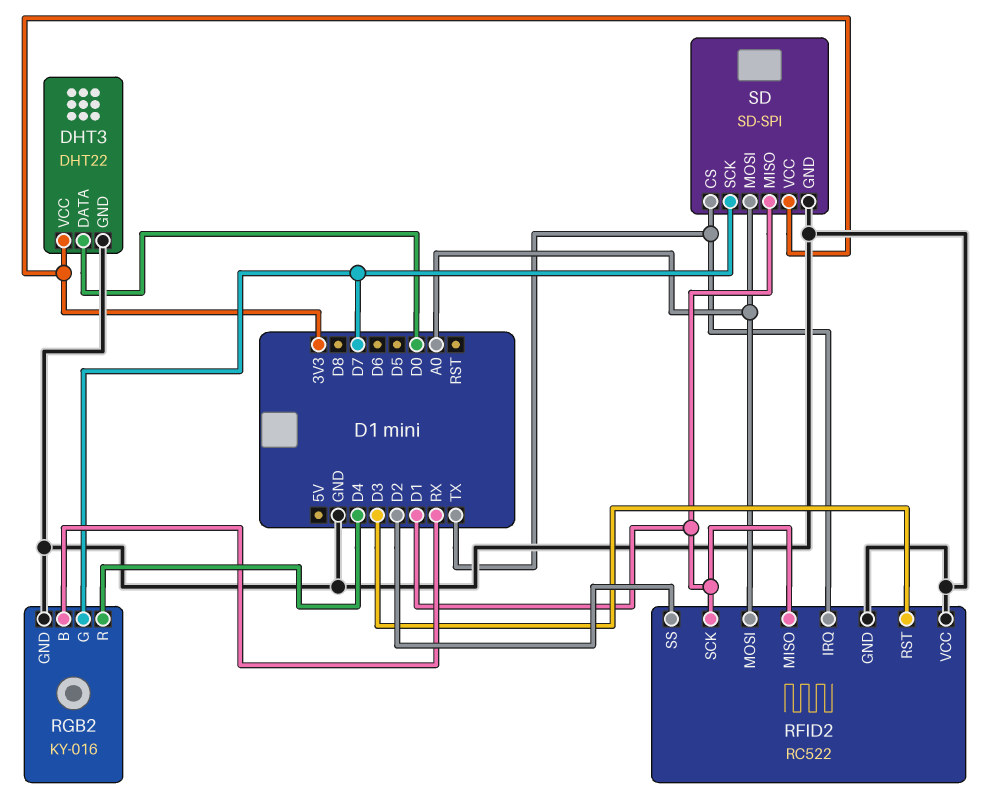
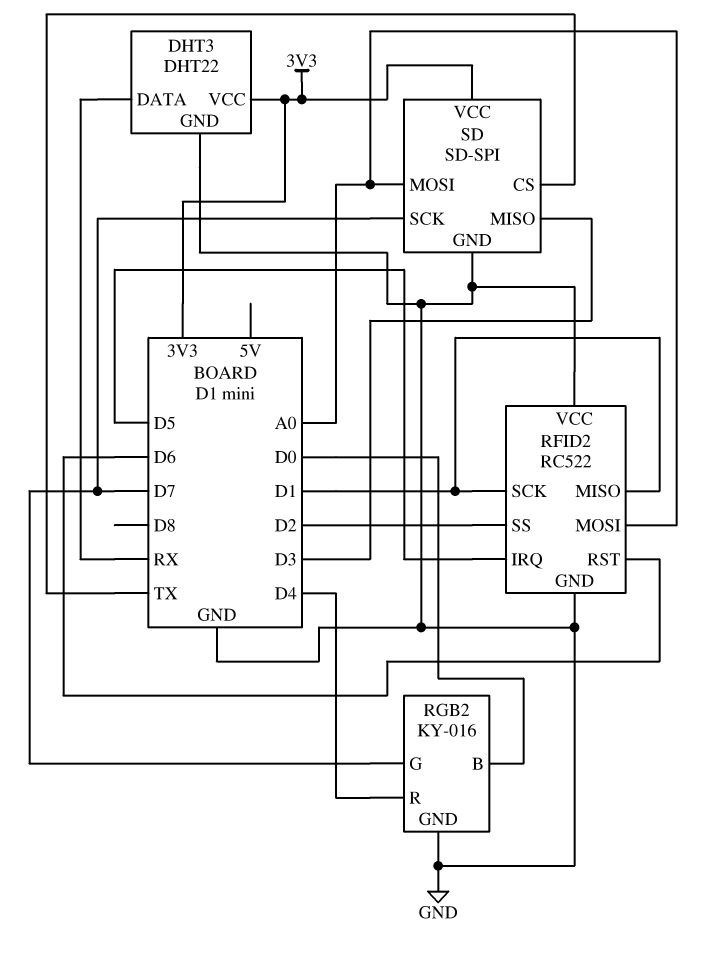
DHT3 pin DATA: D0 -> RX
RFID2 pin IRQ: TX -> D5
RFID2 pin RST: D3 -> D6
RGB2 pin B: RX -> D0
SD pin MISO: D1 -> D3

